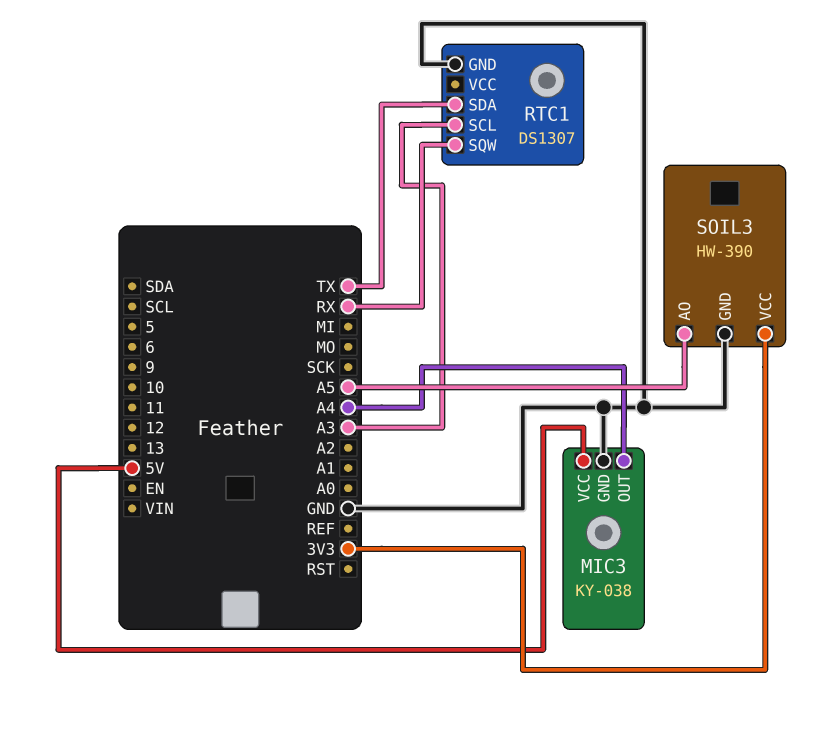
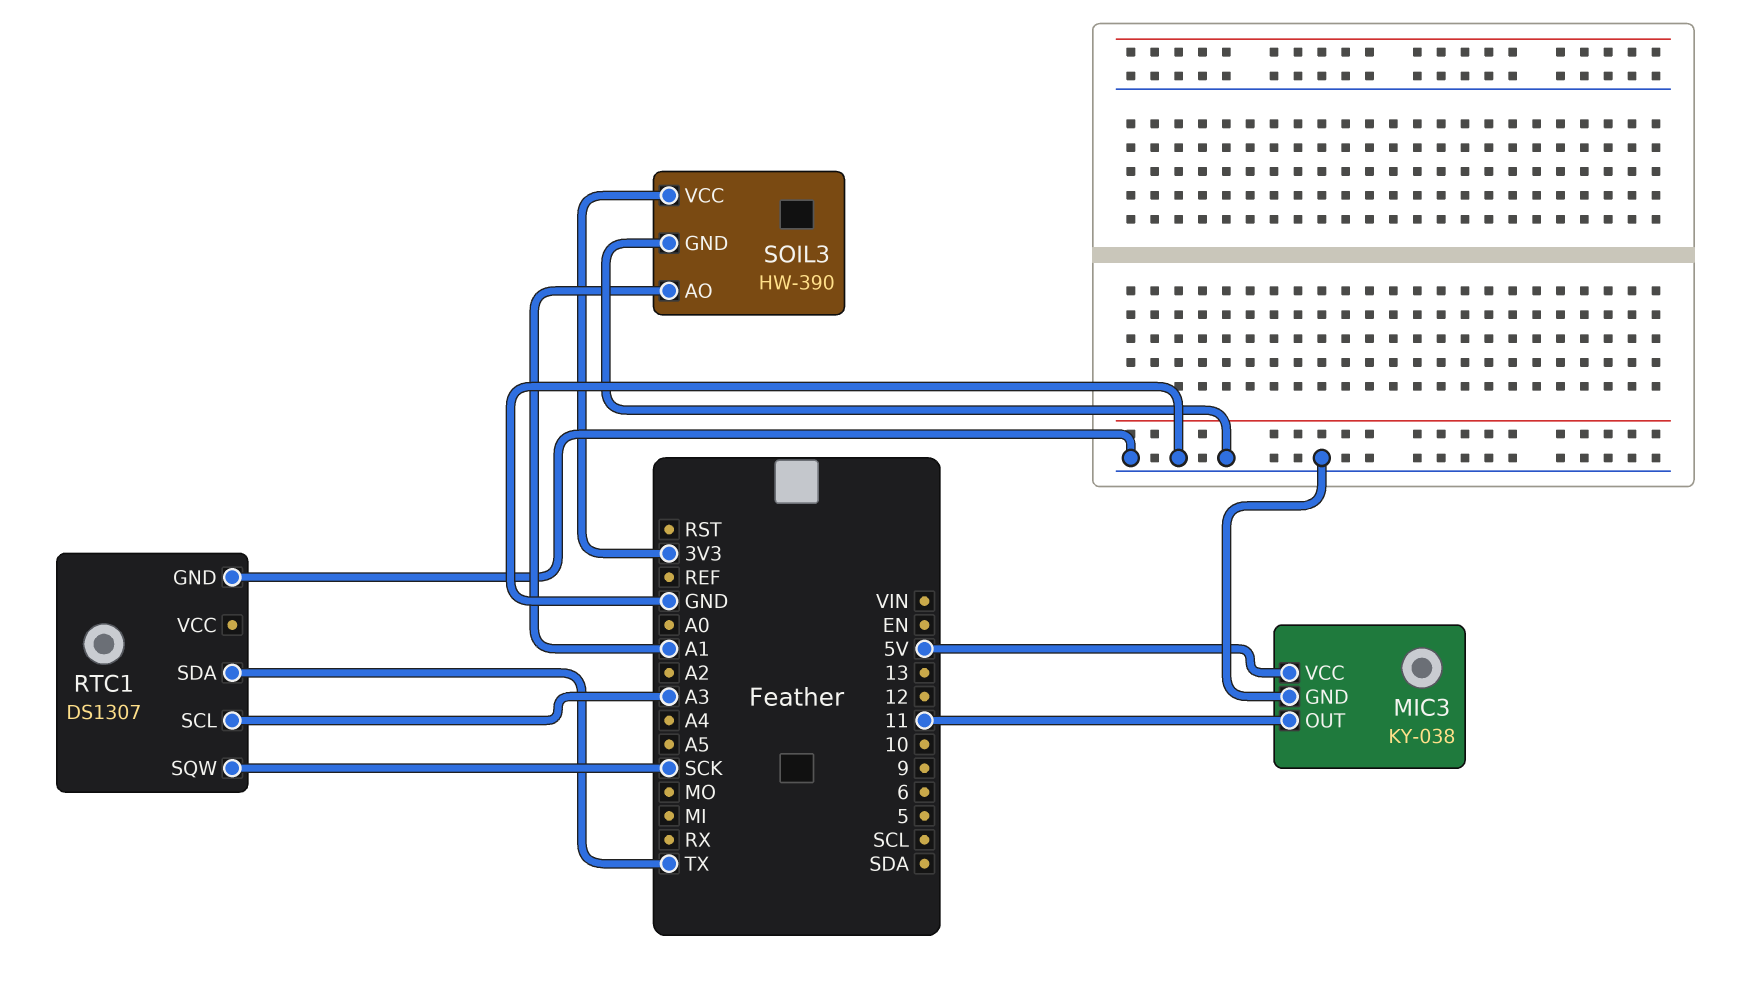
MIC3 pin OUT: A4 -> 11
RTC1 pin SQW: RX -> SCK
SOIL3 pin AO: A5 -> A1

